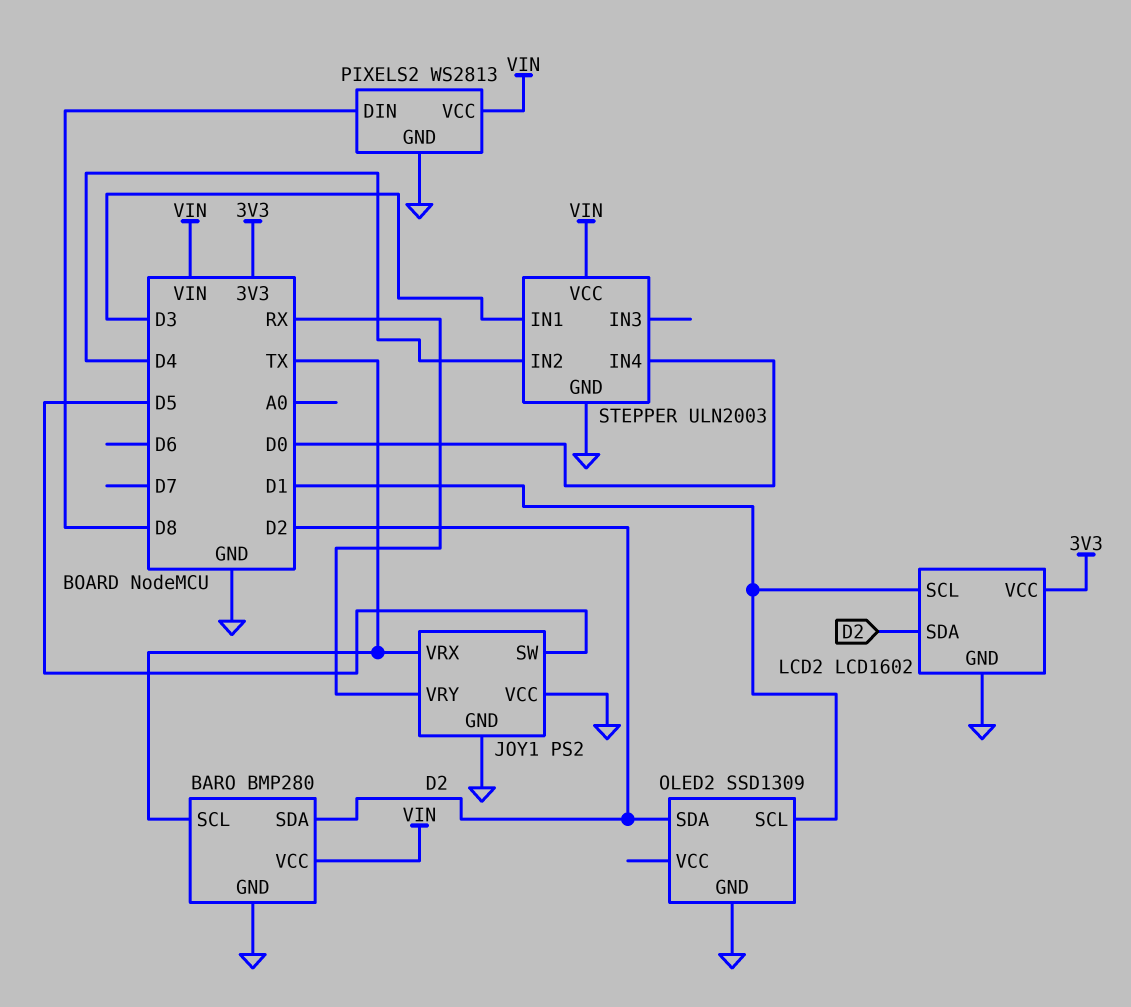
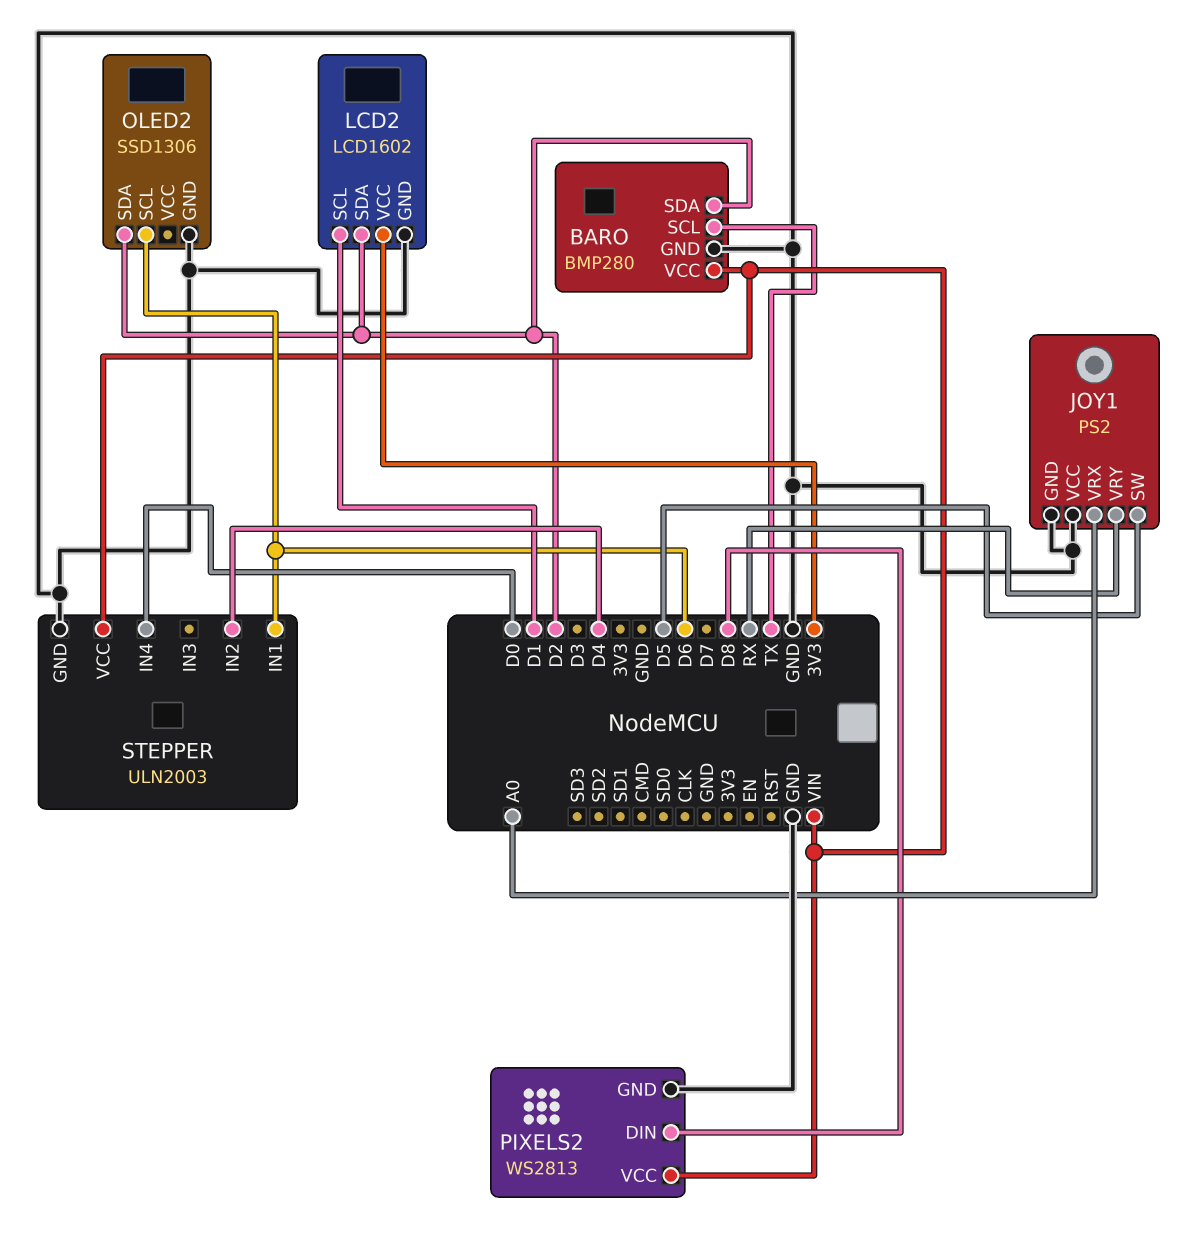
JOY1 pin VRX: TX -> A0
OLED2: SSD1309 -> SSD1306
OLED2 pin SCL: D1 -> D6
STEPPER pin IN1: D3 -> D6

